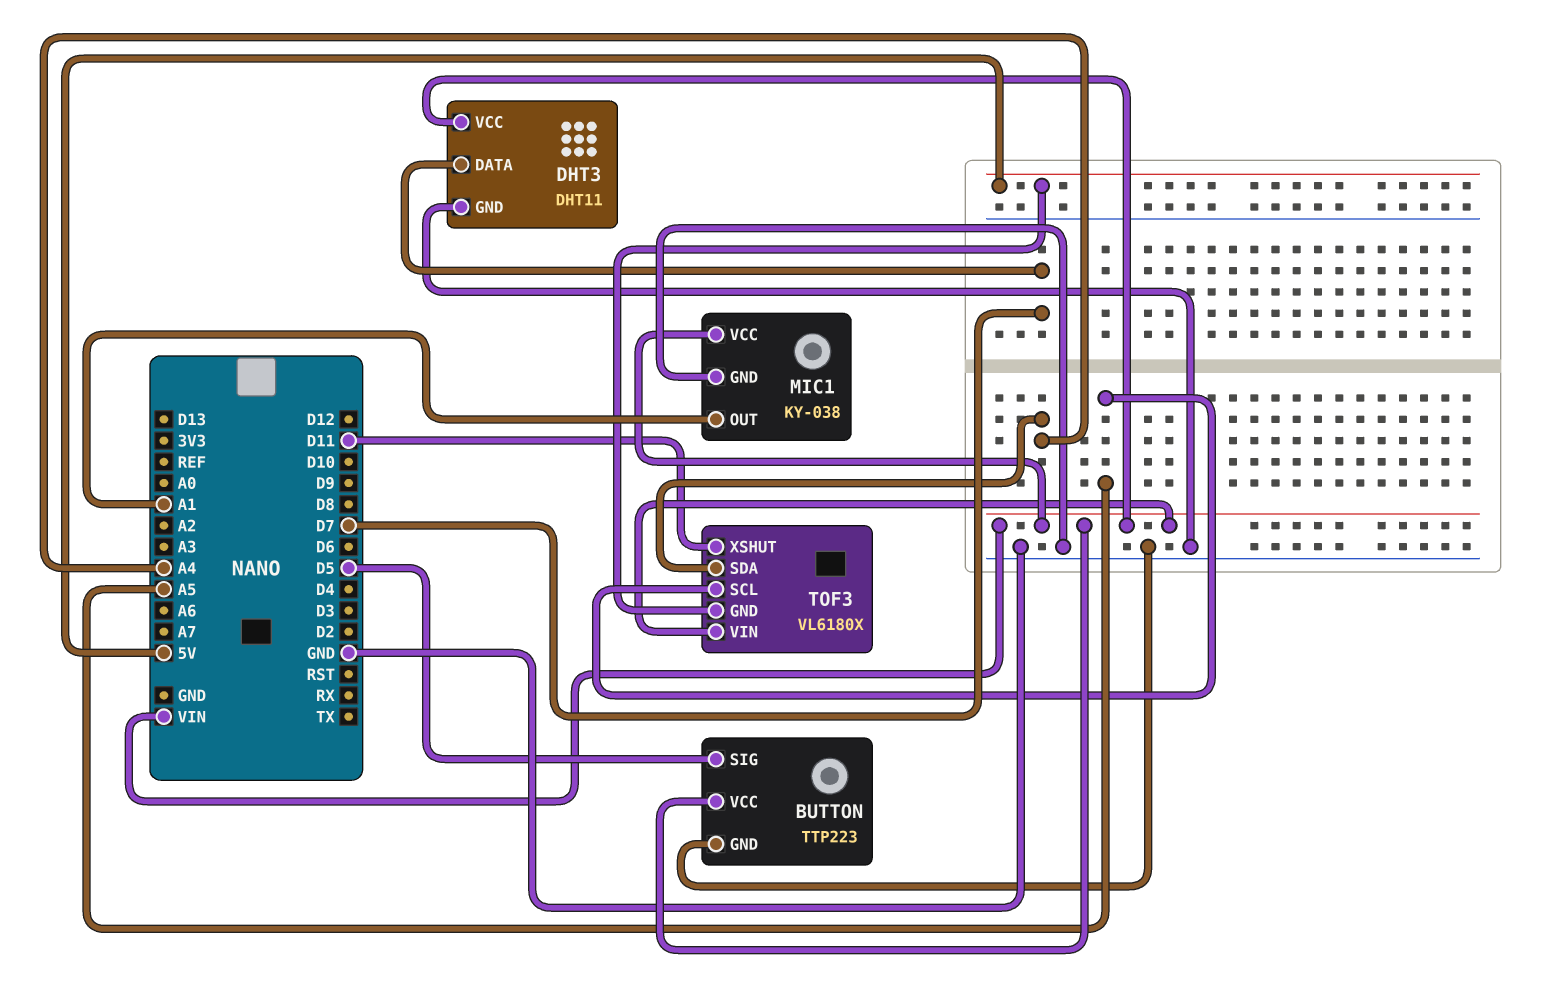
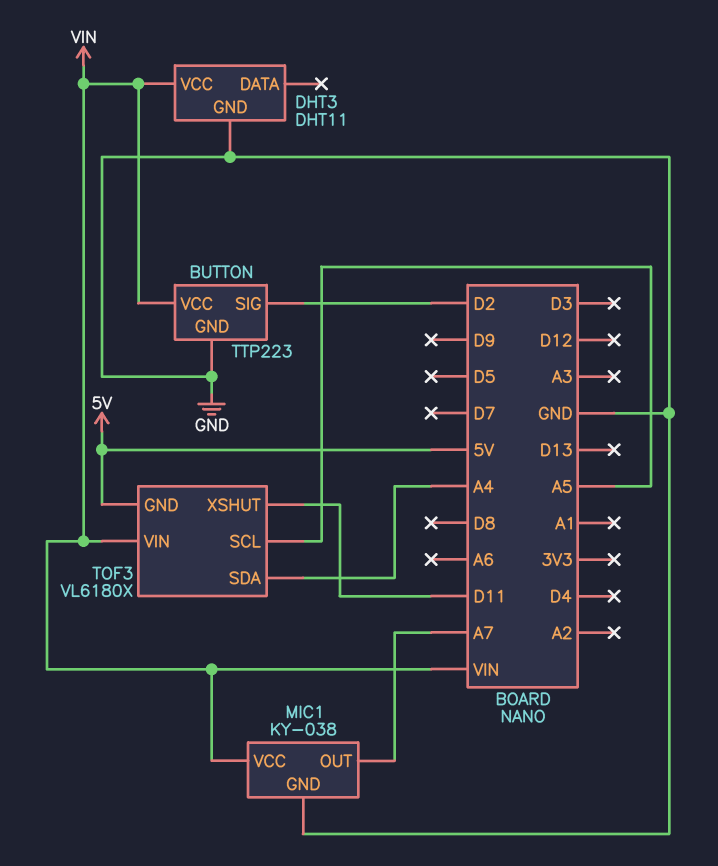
BUTTON pin SIG: D5 -> D2
DHT3 pin DATA: D7 -> none
MIC1 pin OUT: A1 -> A7

